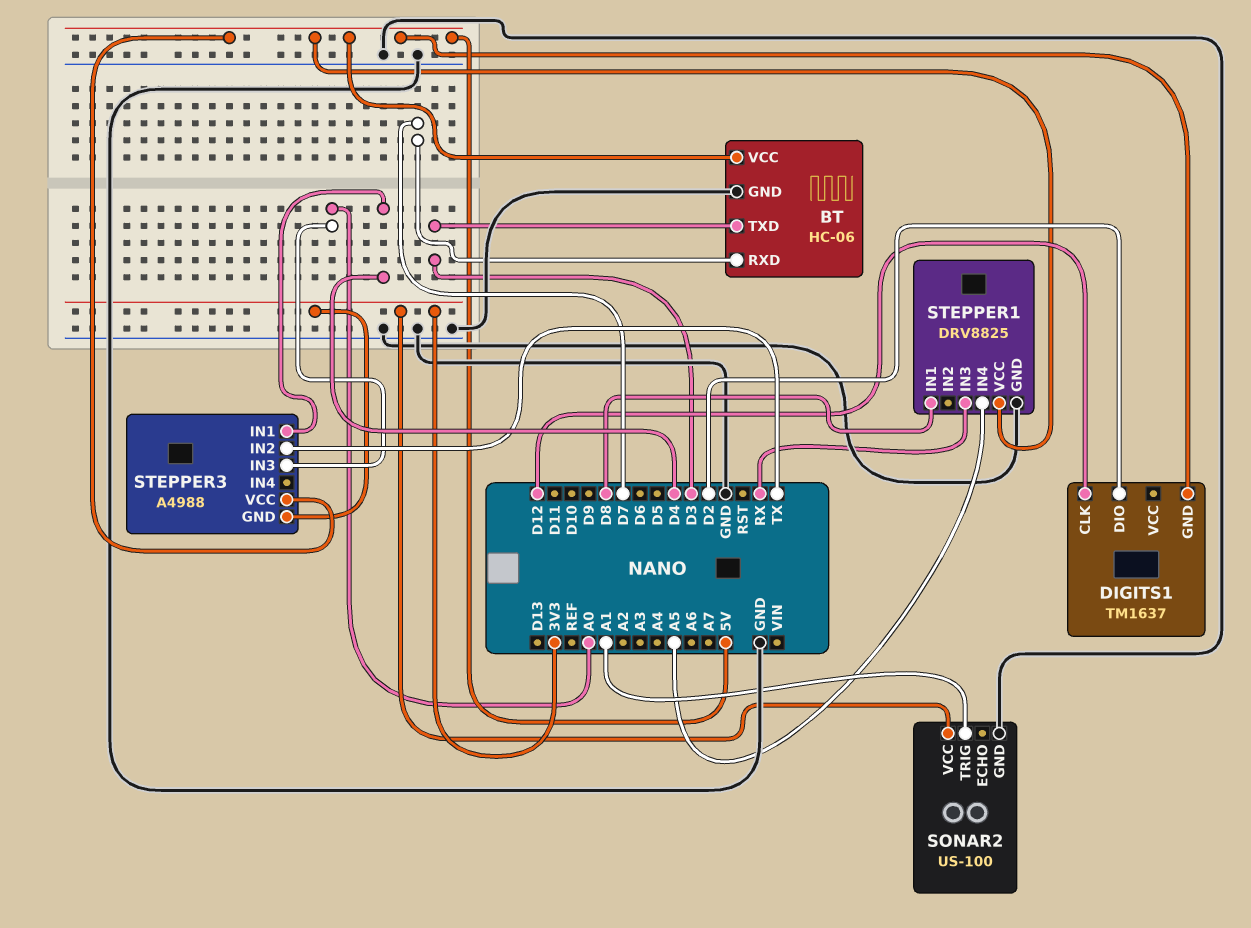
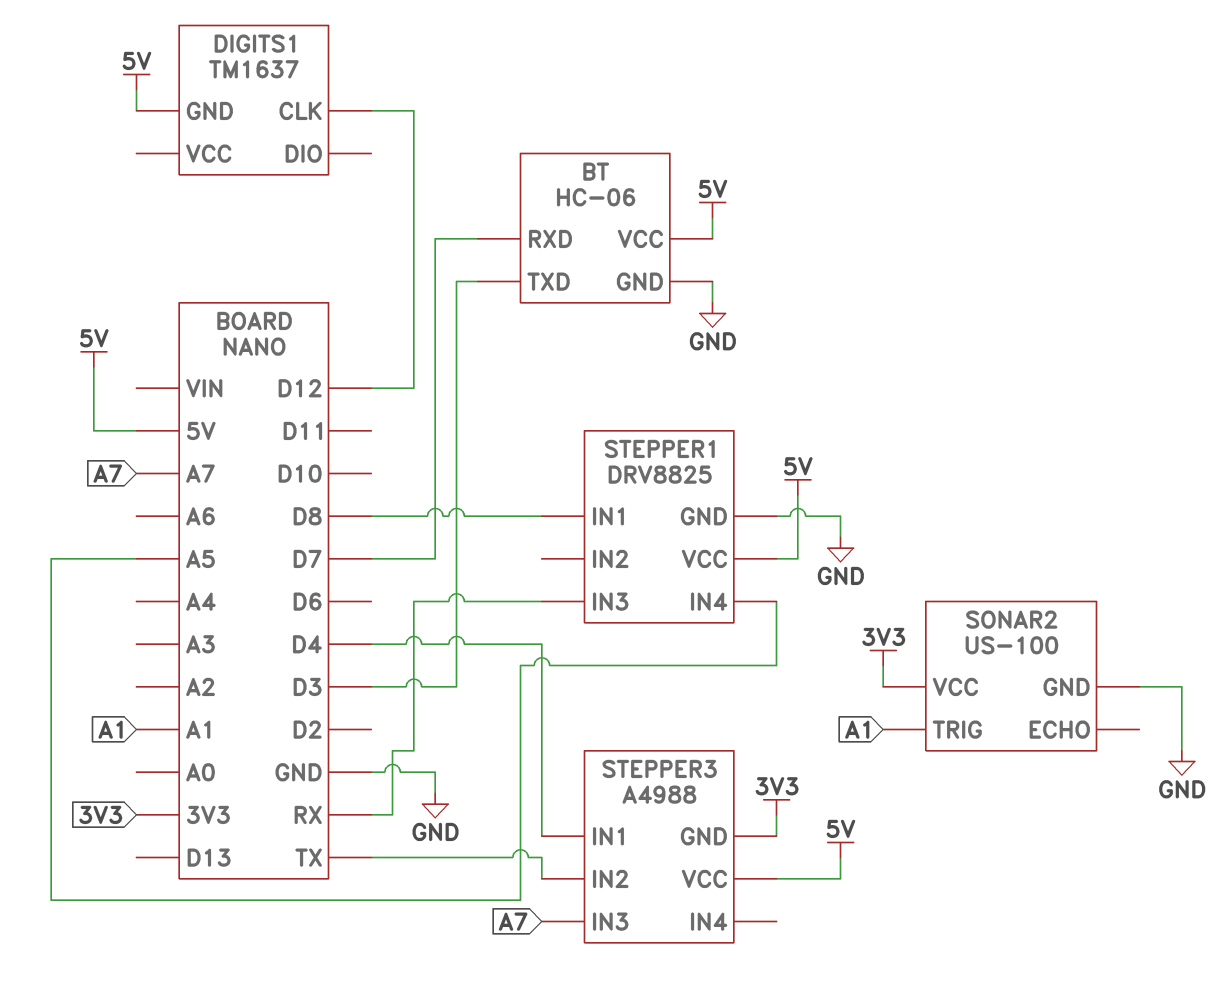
DIGITS1 pin DIO: D2 -> none
STEPPER3 pin IN3: A0 -> A7

